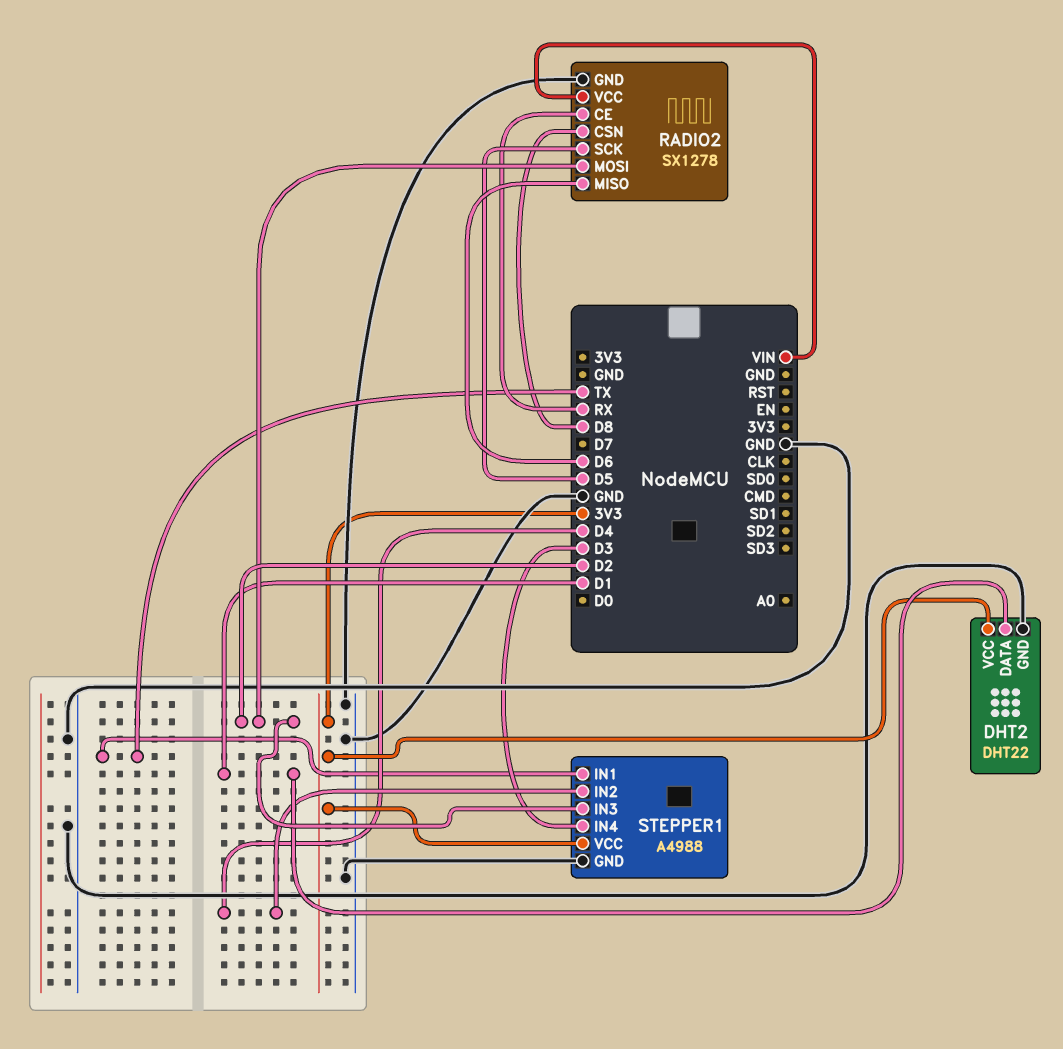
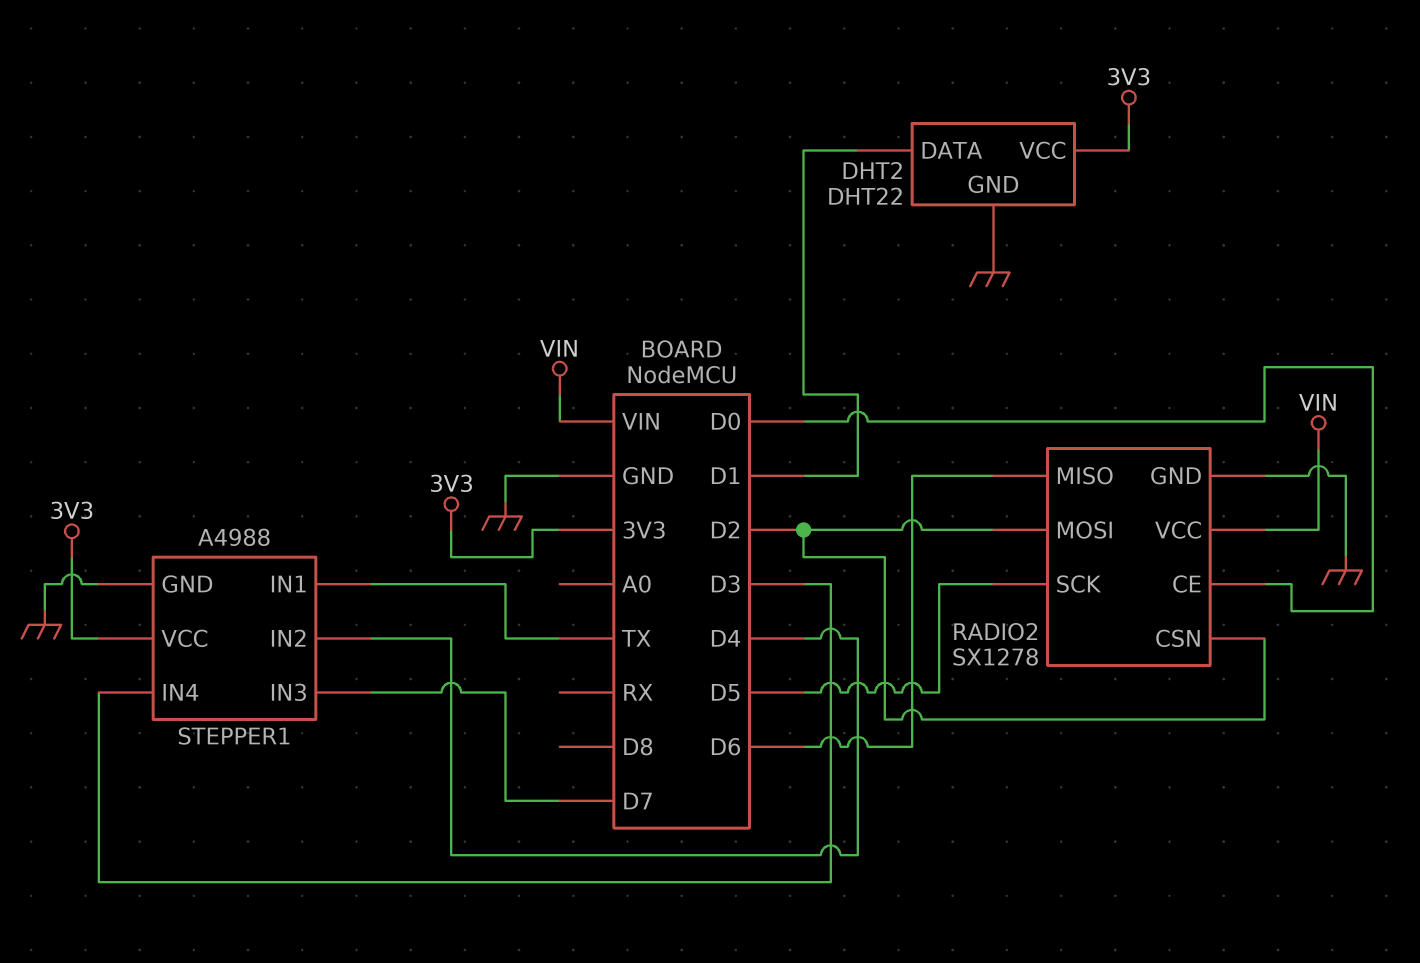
RADIO2 pin CE: RX -> D0
RADIO2 pin CSN: D8 -> D2
STEPPER1 pin IN3: D2 -> D7

